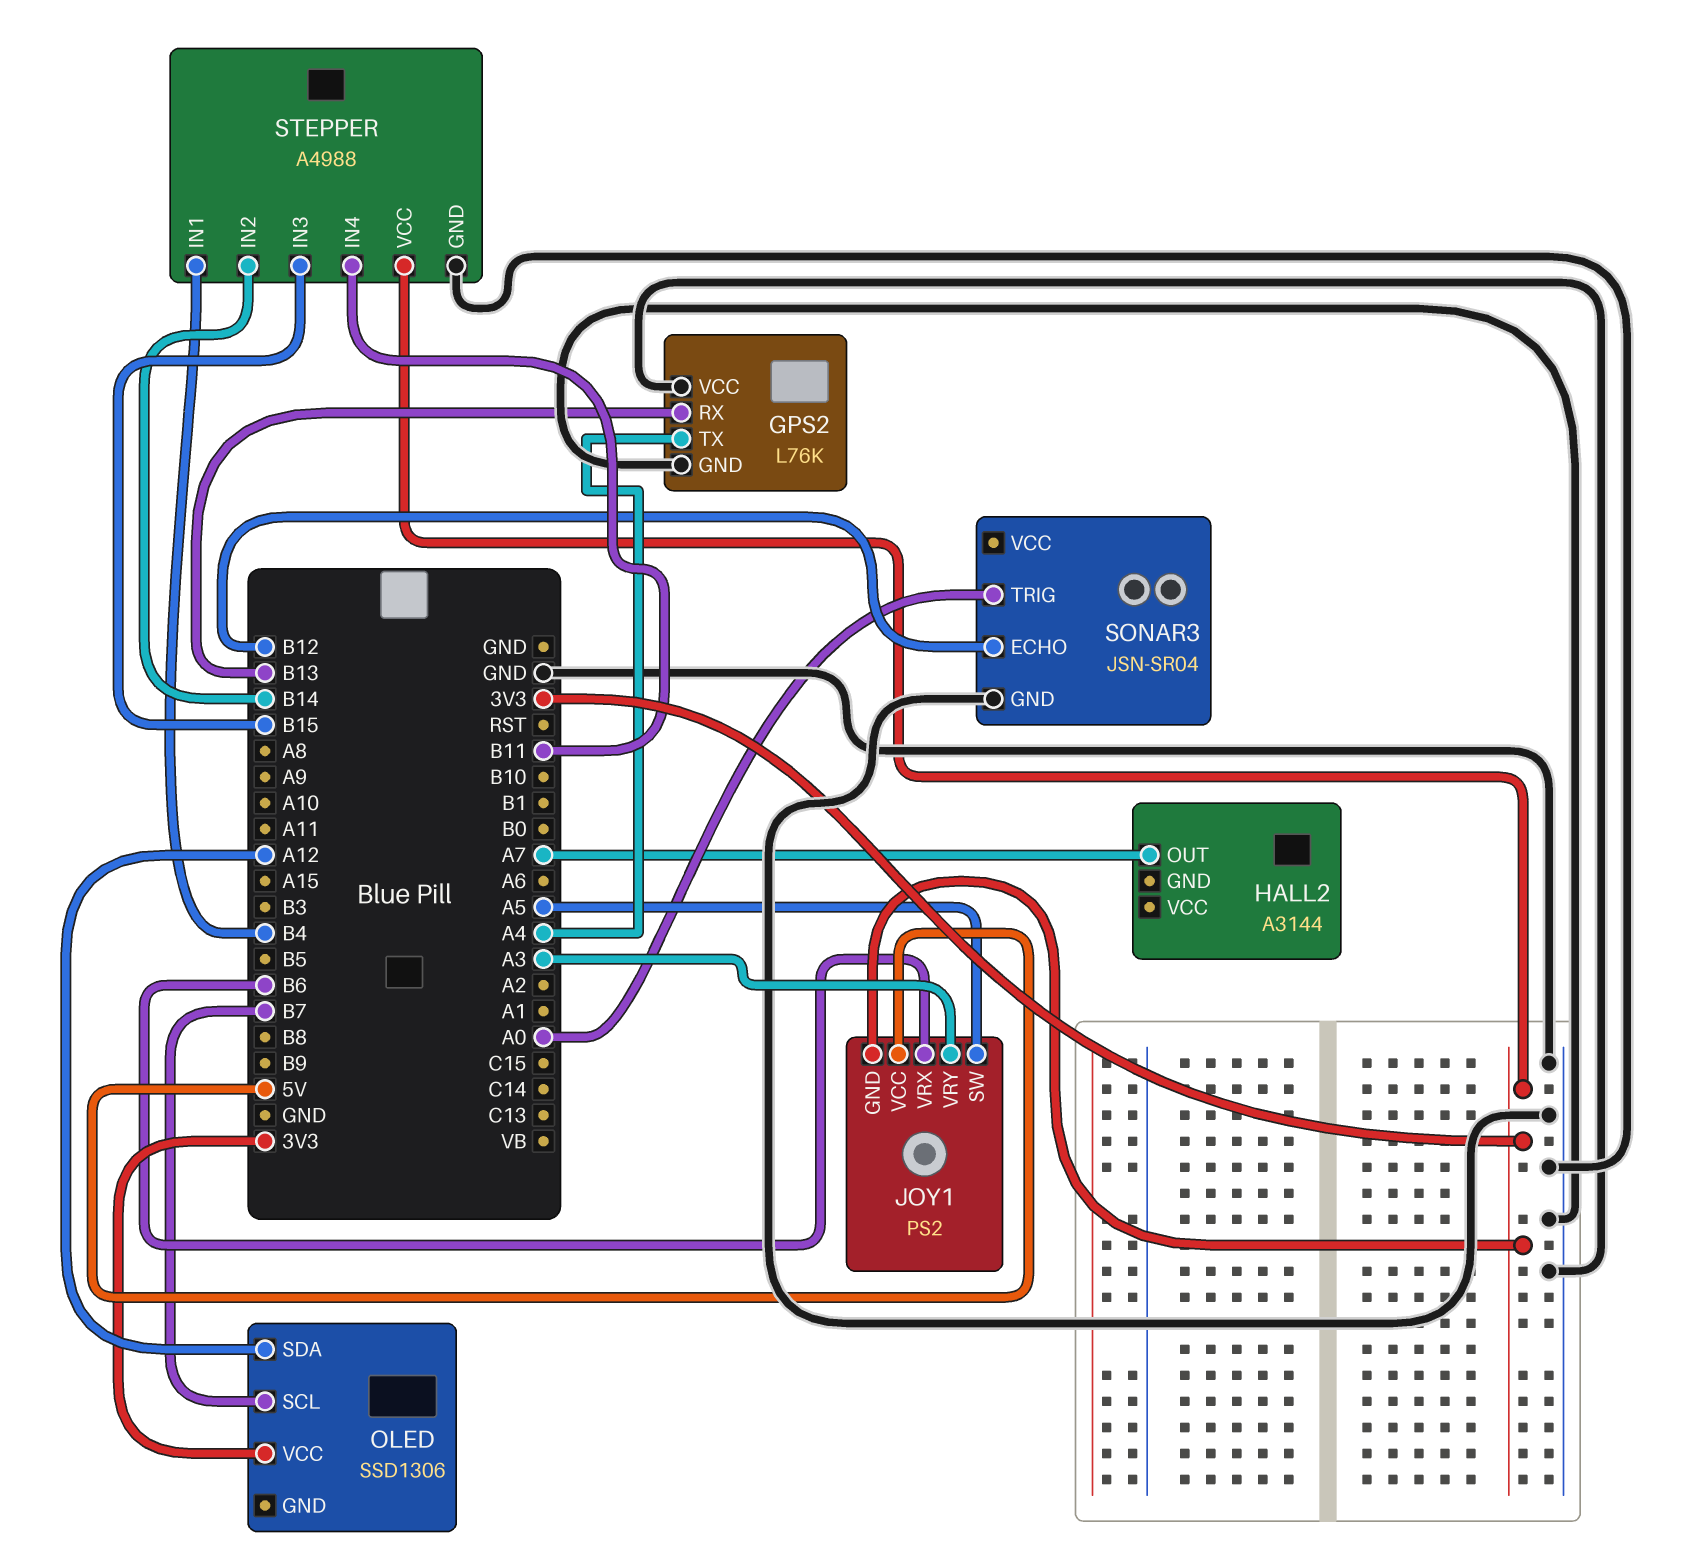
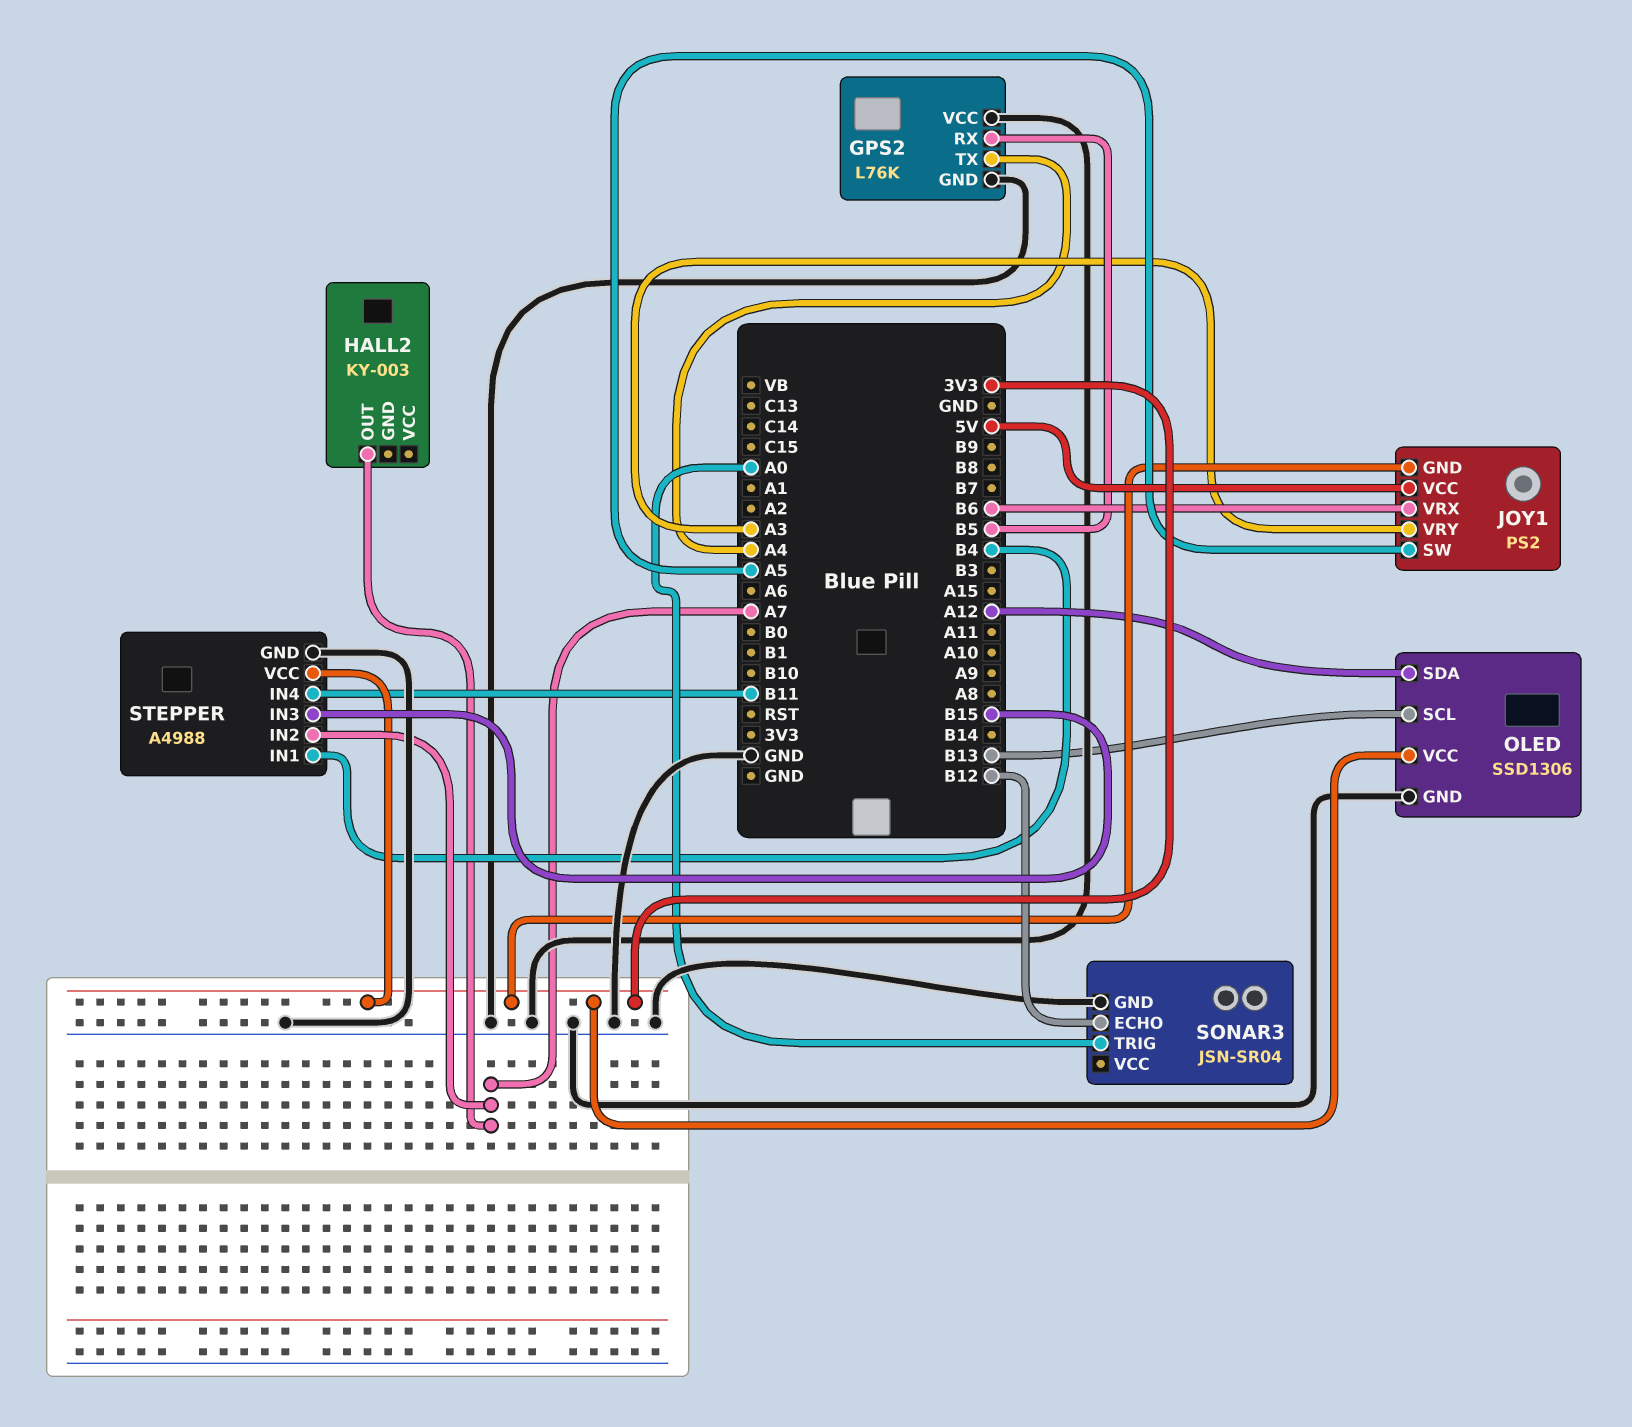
GPS2 pin RX: B13 -> B5
HALL2: A3144 -> KY-003
OLED pin GND: none -> GND
OLED pin SCL: B7 -> B13
STEPPER pin IN2: B14 -> A7

